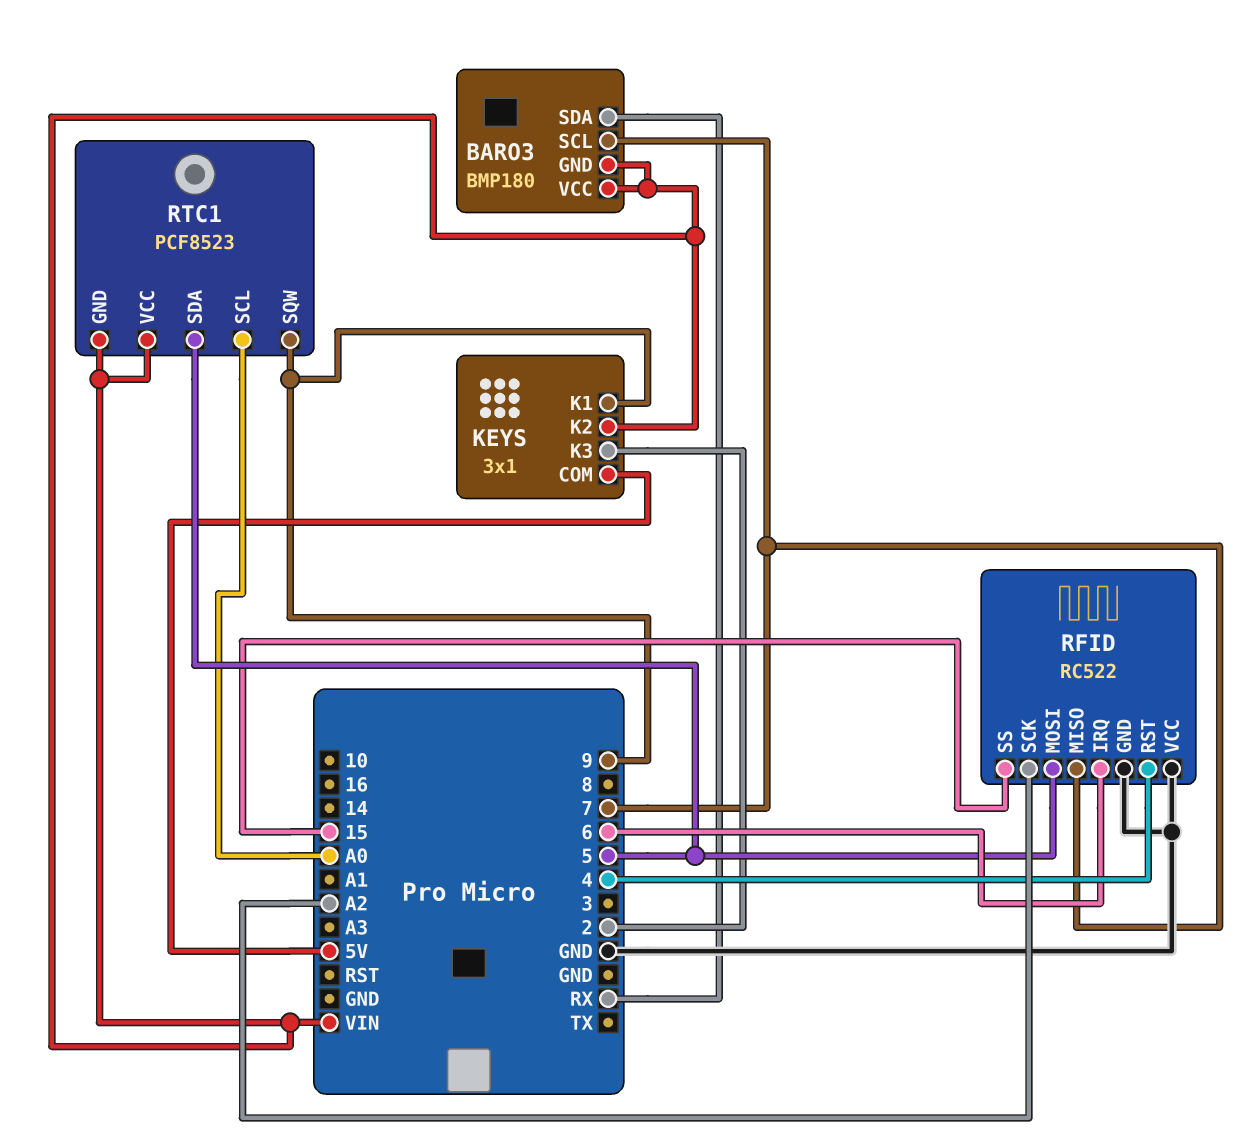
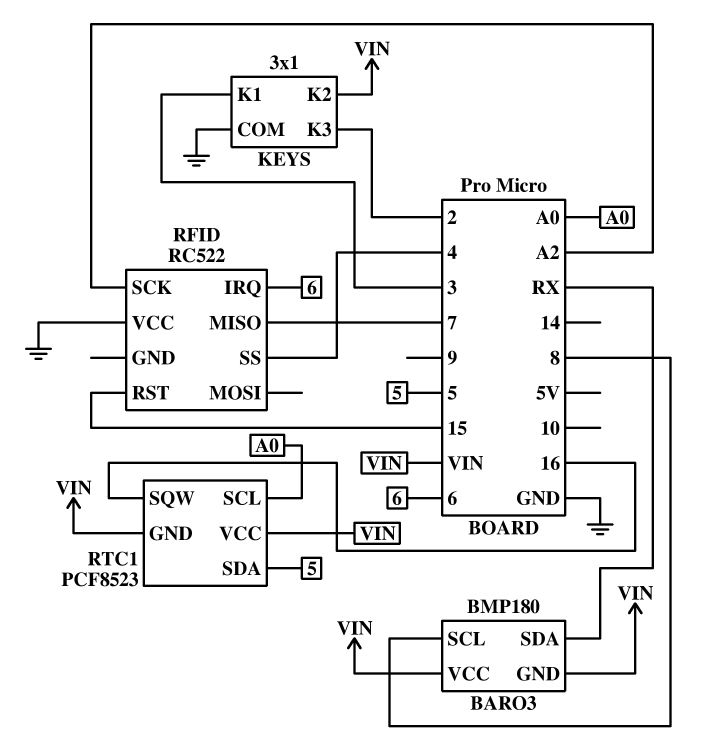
BARO3 pin SCL: 7 -> 8
KEYS pin COM: 5V -> GND
KEYS pin K1: 9 -> 3
RFID pin GND: GND -> none
RFID pin MOSI: 5 -> none
RFID pin RST: 4 -> 15
RFID pin SS: 15 -> 4
RTC1 pin SQW: 9 -> 16

